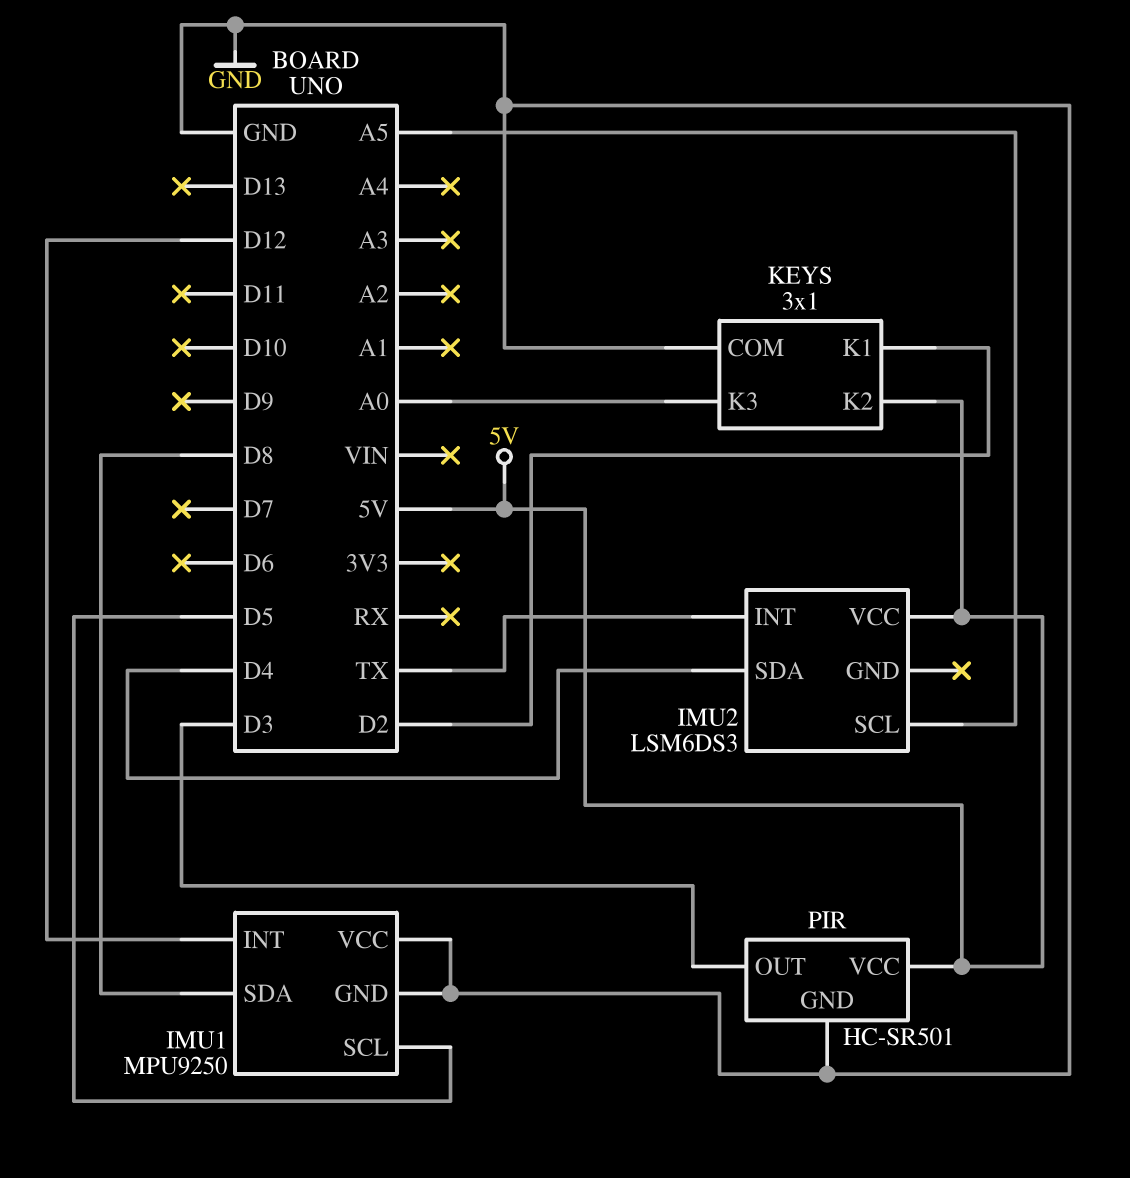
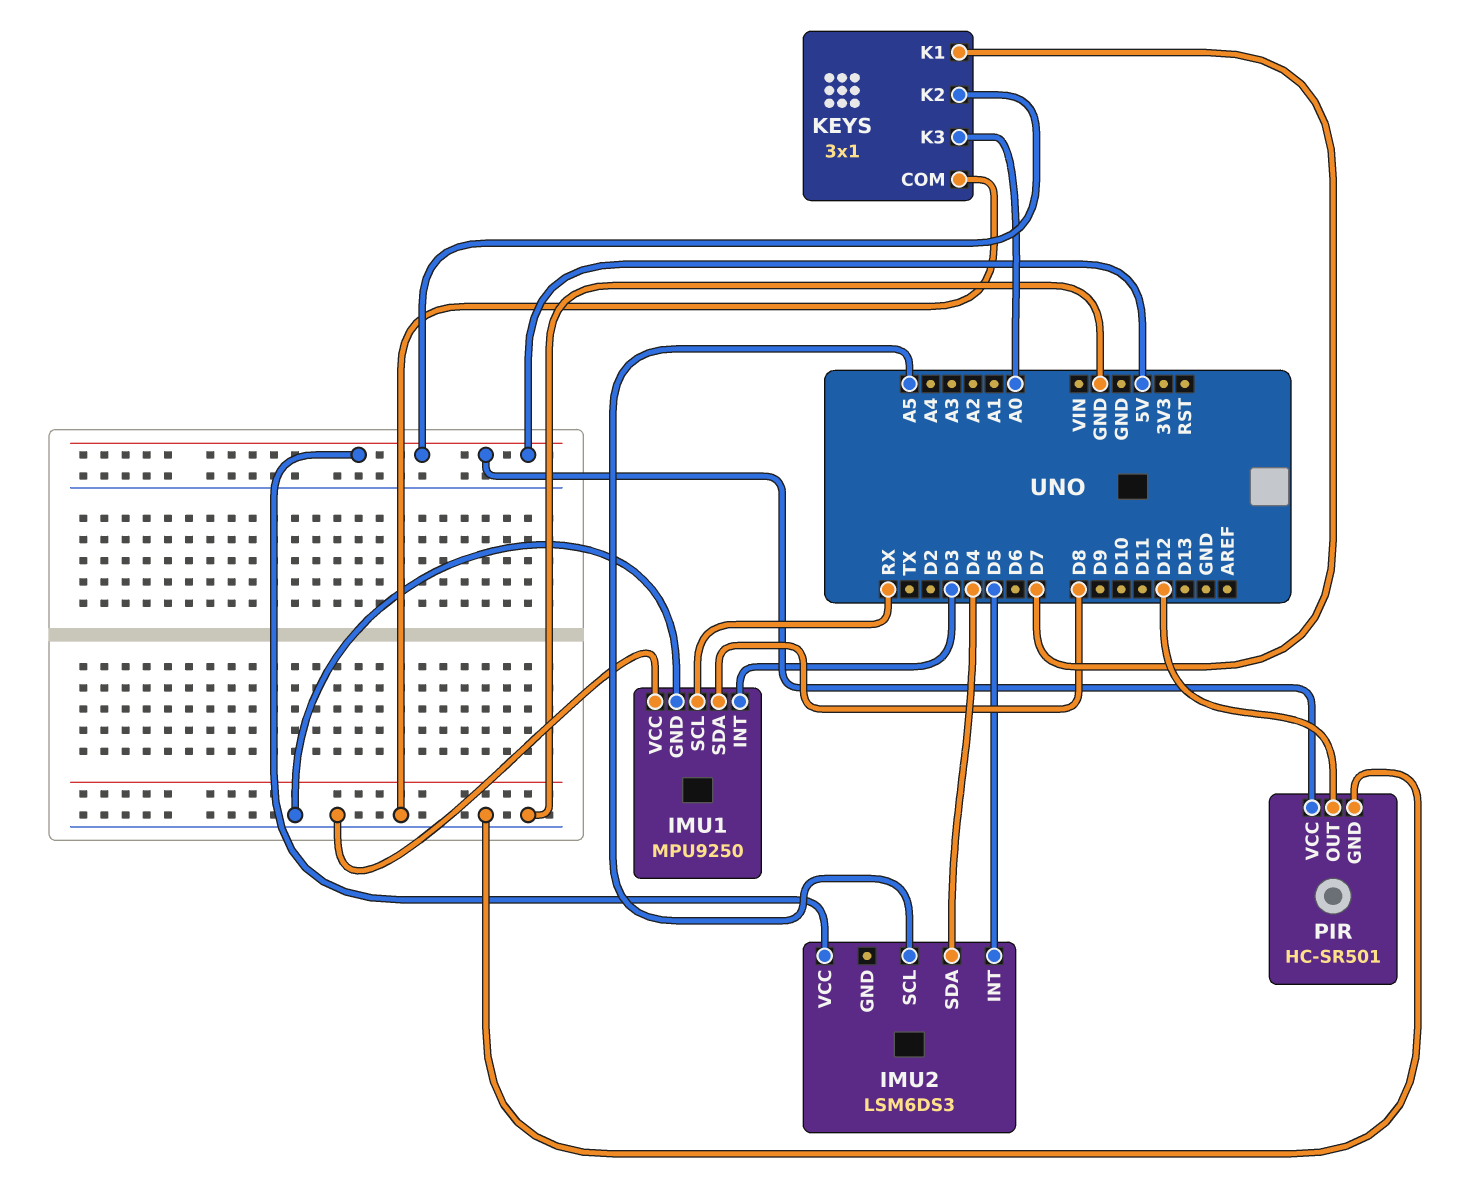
IMU1 pin INT: D12 -> D3
IMU1 pin SCL: D5 -> RX
IMU2 pin INT: TX -> D5
KEYS pin K1: D2 -> D7
PIR pin OUT: D3 -> D12

